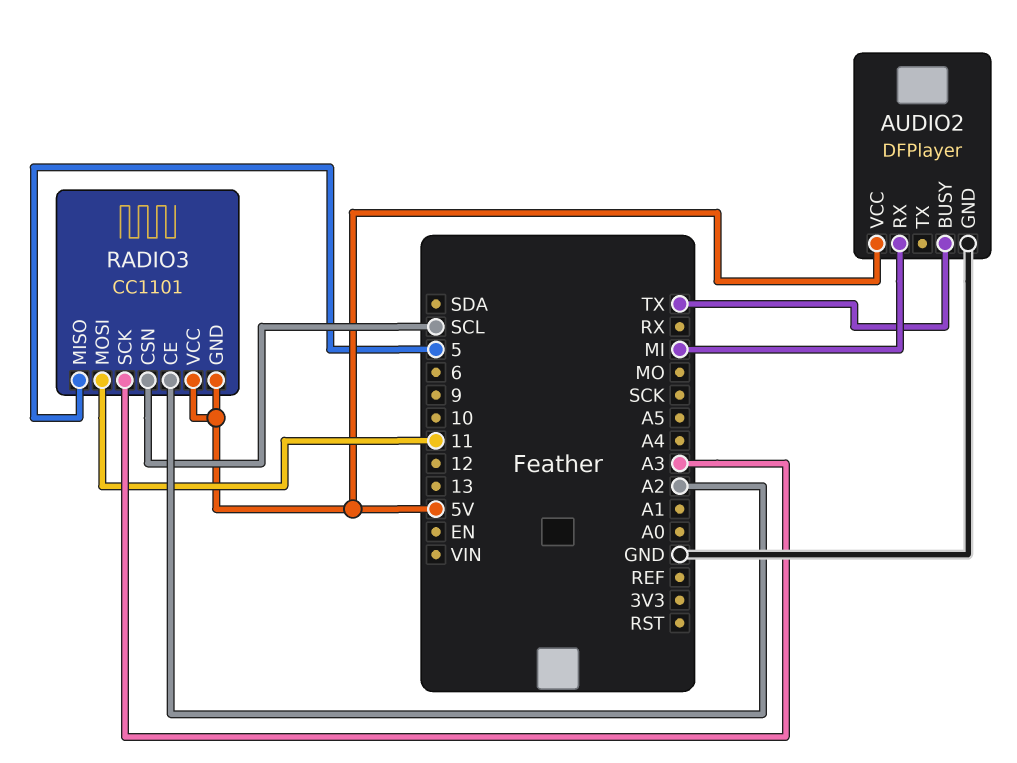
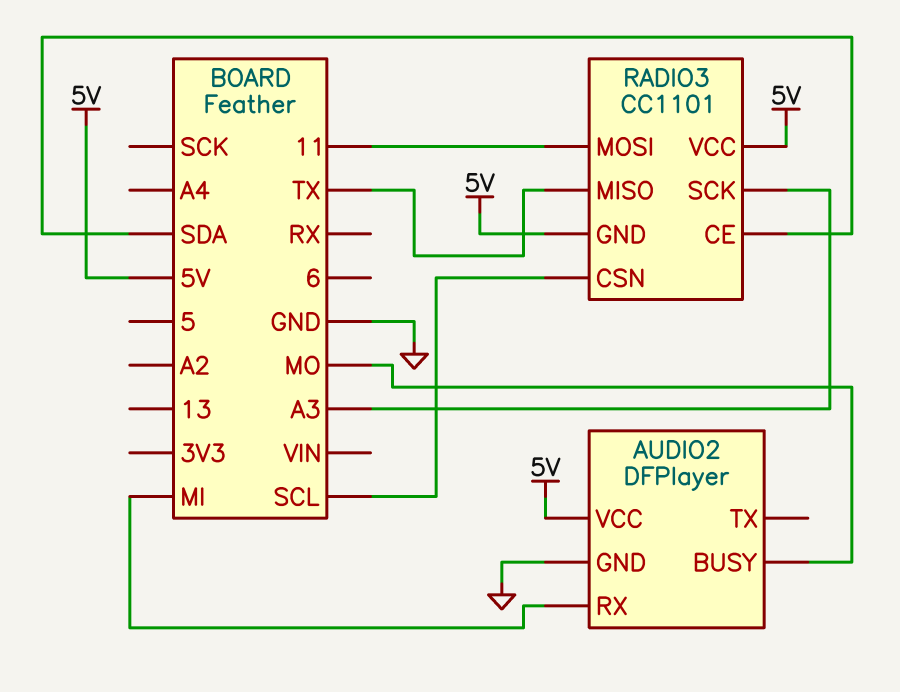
AUDIO2 pin BUSY: TX -> MO
RADIO3 pin CE: A2 -> SDA
RADIO3 pin MISO: 5 -> TX

